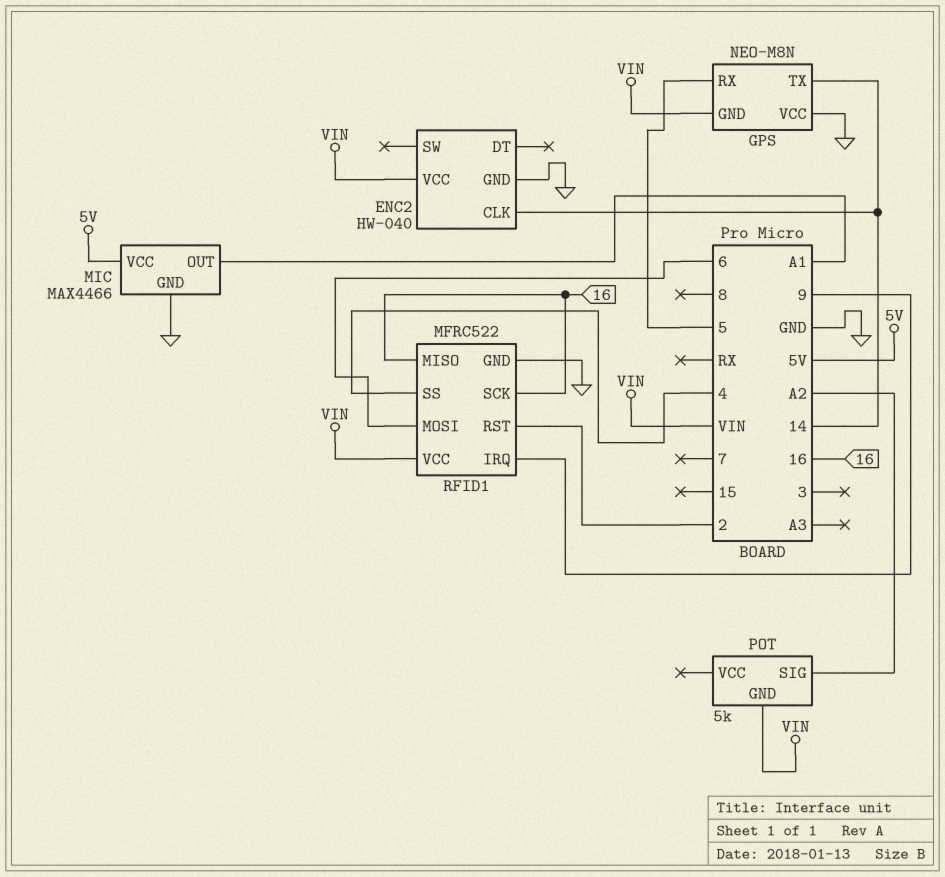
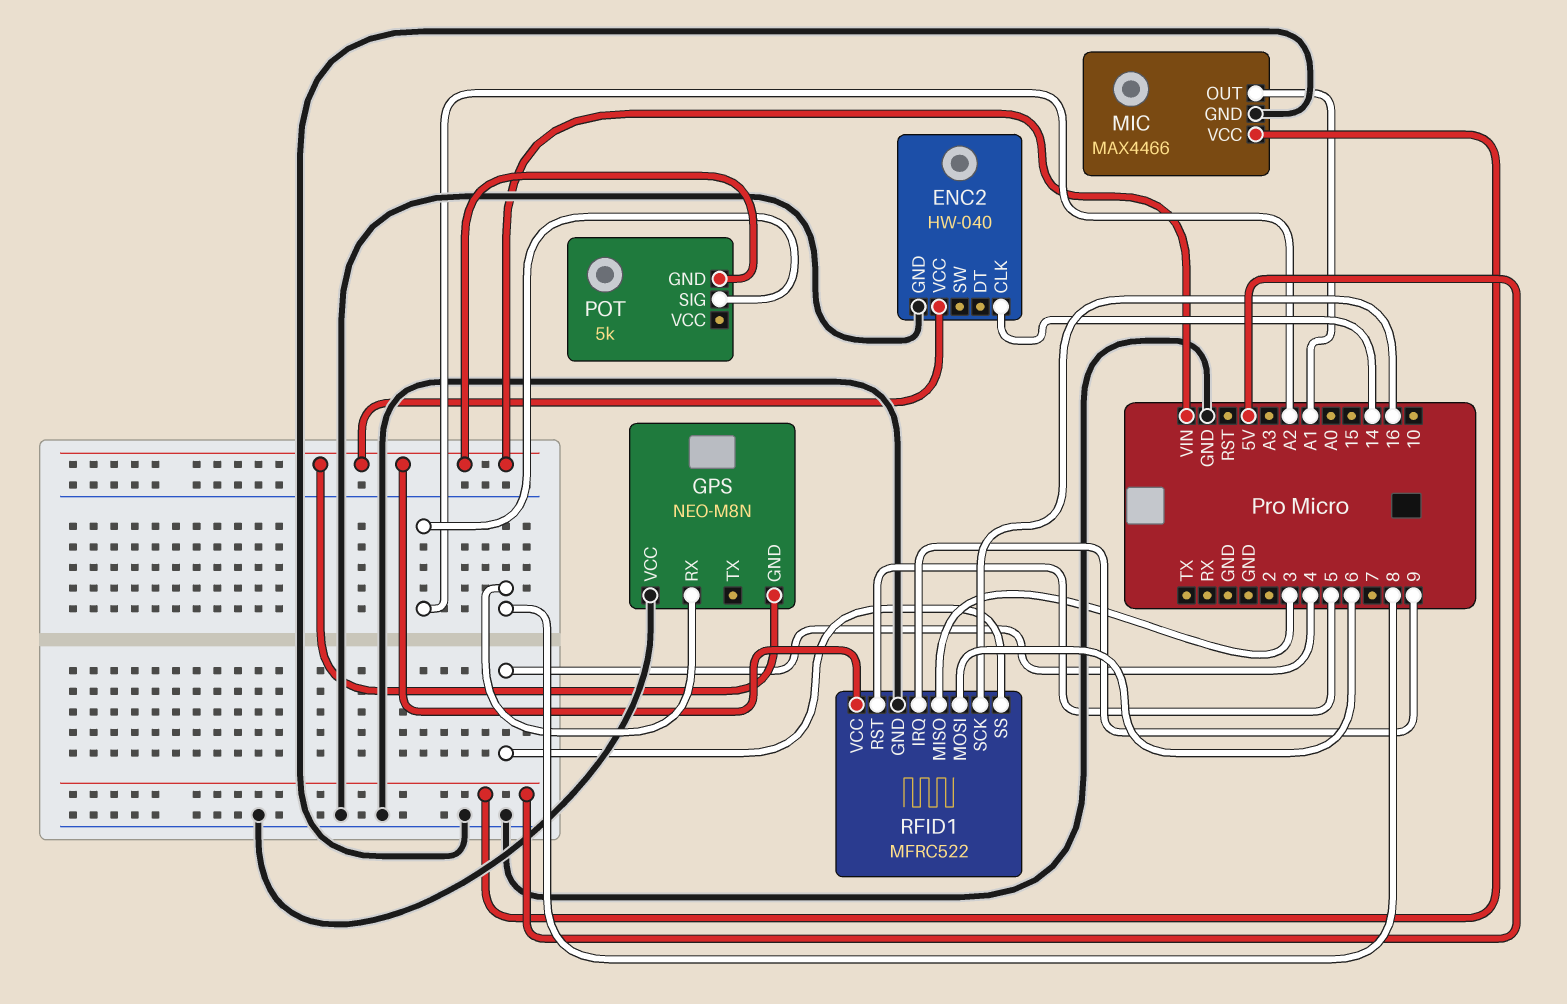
GPS pin RX: 5 -> 8
GPS pin TX: 14 -> none
RFID1 pin MISO: 16 -> 3
RFID1 pin RST: 2 -> 5

